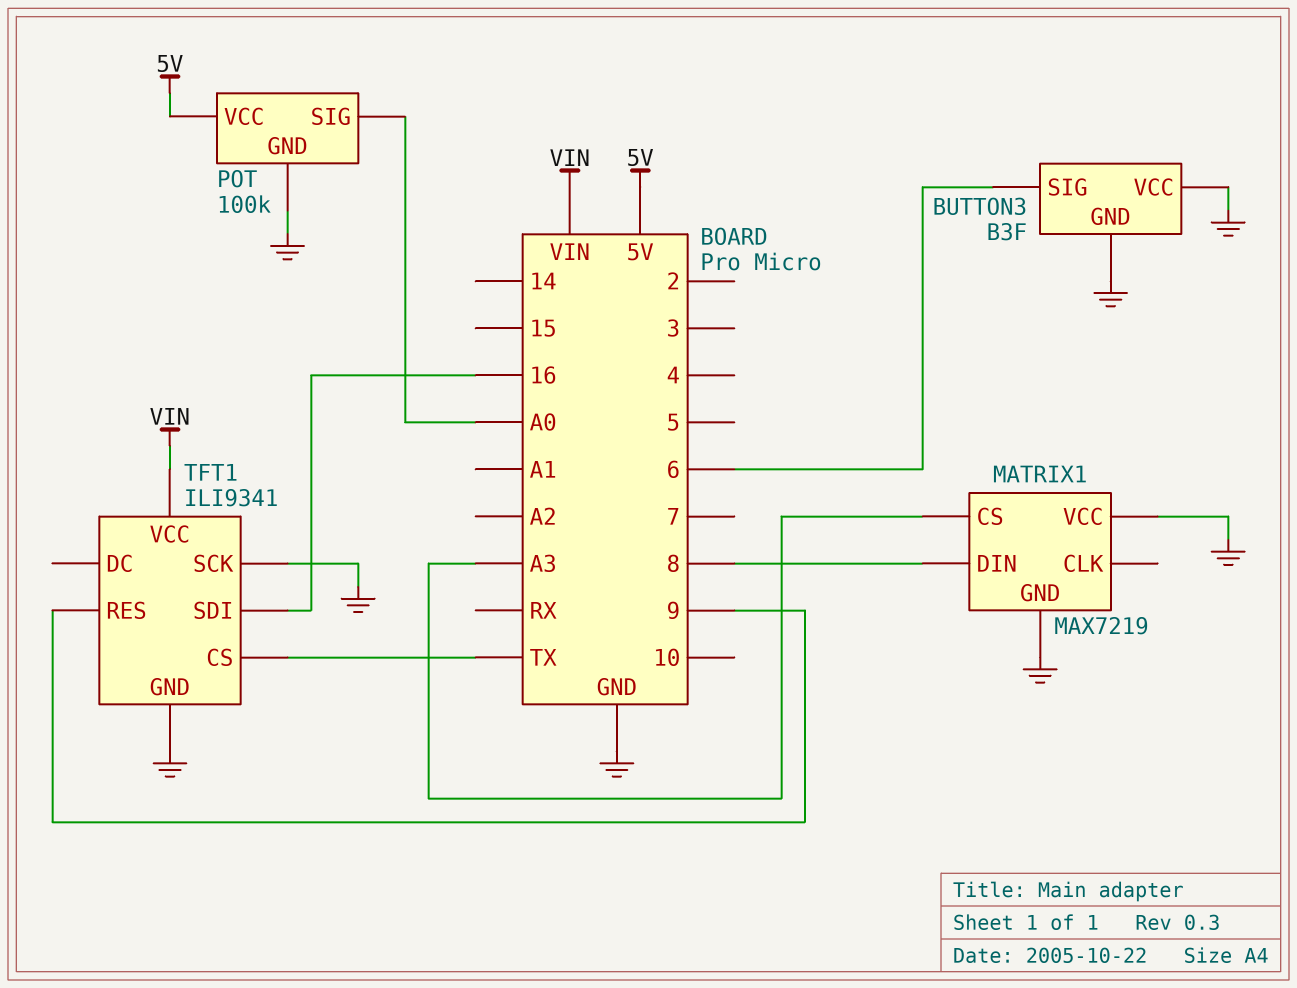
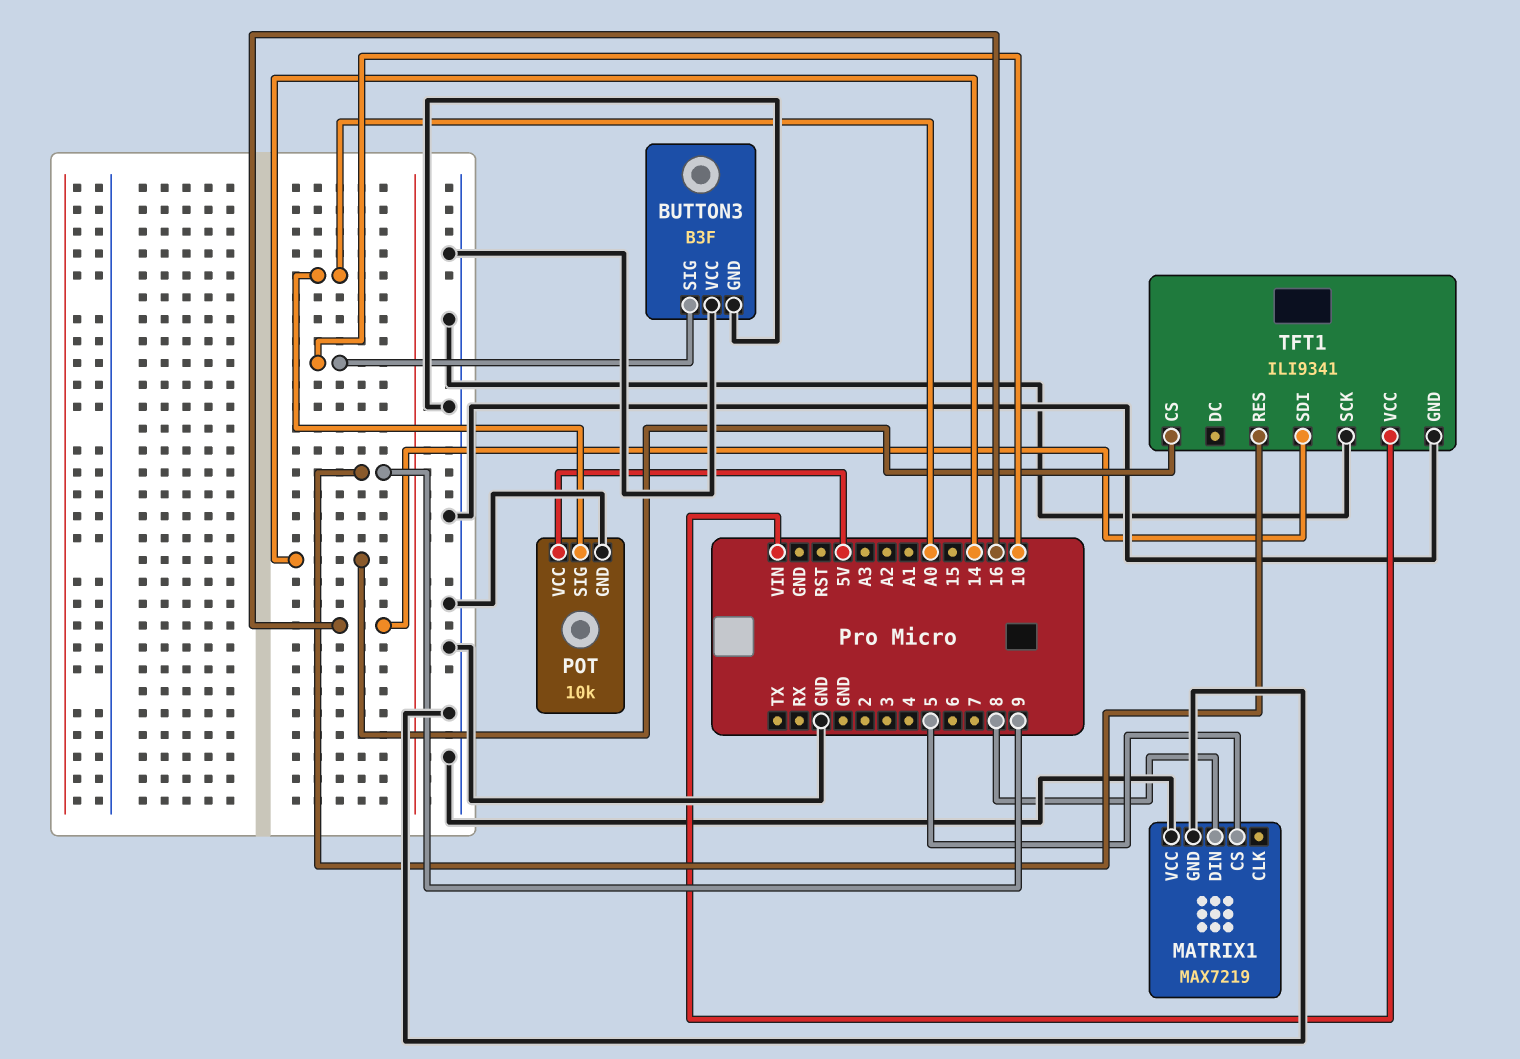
BUTTON3 pin SIG: 6 -> 10
MATRIX1 pin CS: A3 -> 5
POT: 100k -> 10k
TFT1 pin CS: TX -> 14

